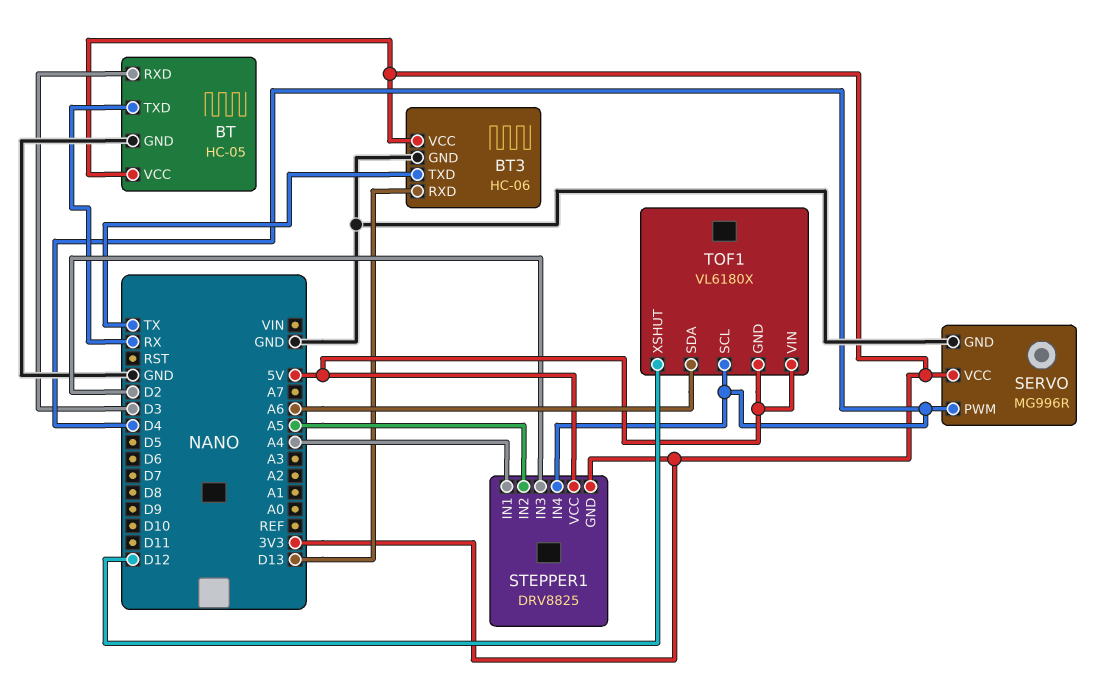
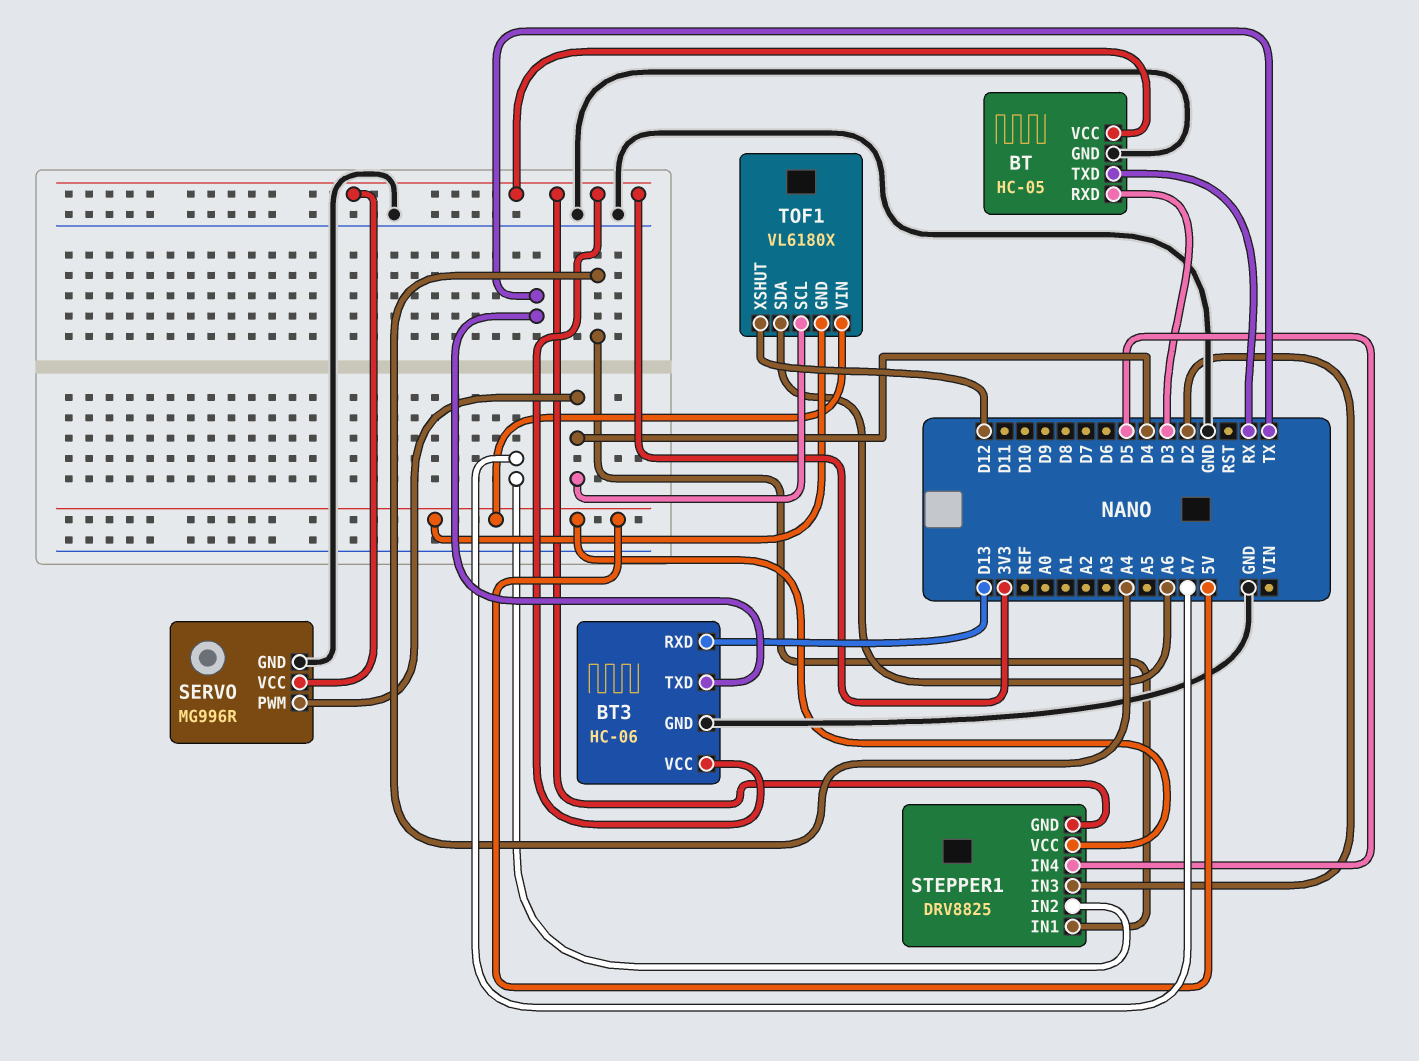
STEPPER1 pin IN2: A5 -> A7
STEPPER1 pin IN4: D4 -> D5

